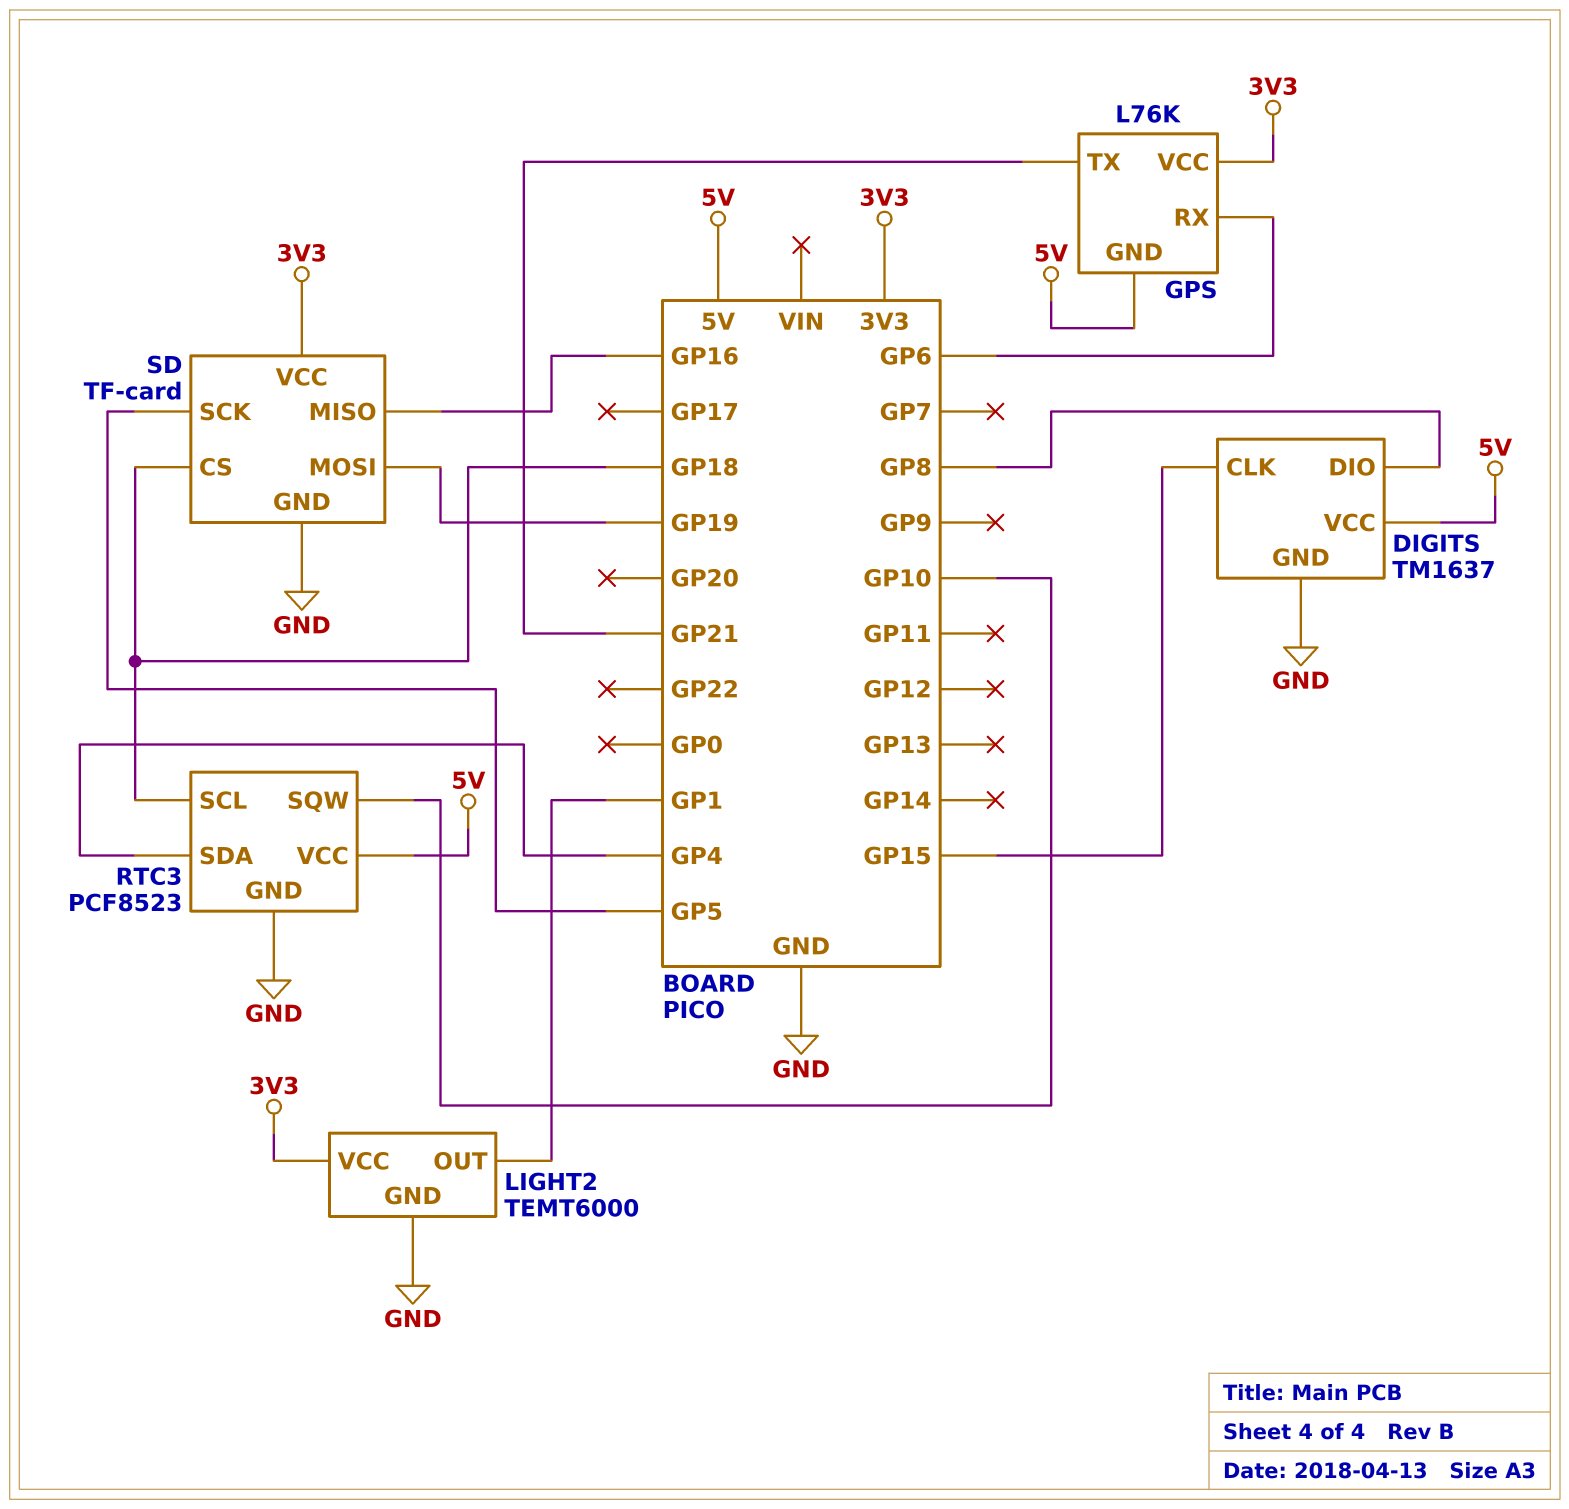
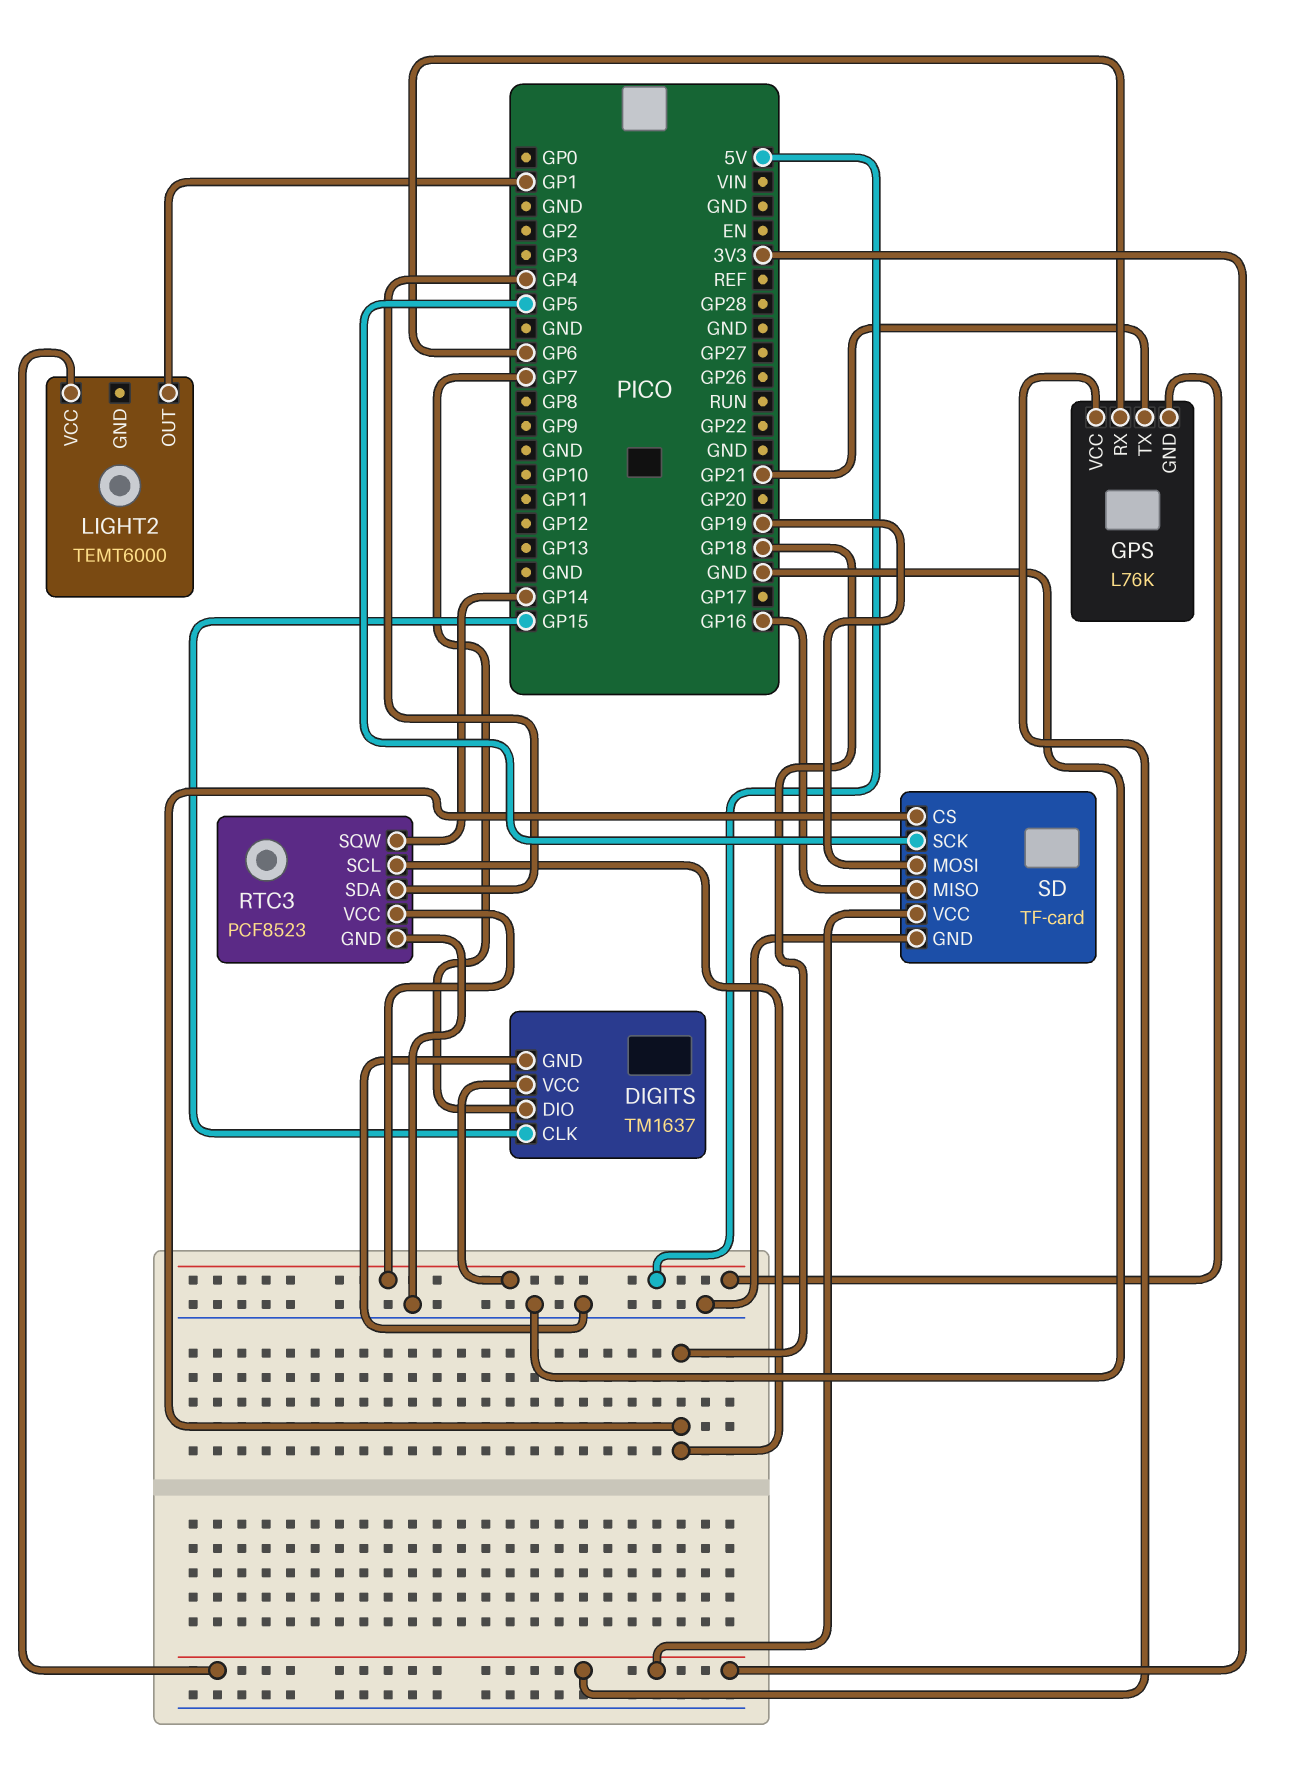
DIGITS pin DIO: GP8 -> GP7
LIGHT2 pin GND: GND -> none
RTC3 pin SQW: GP10 -> GP14

